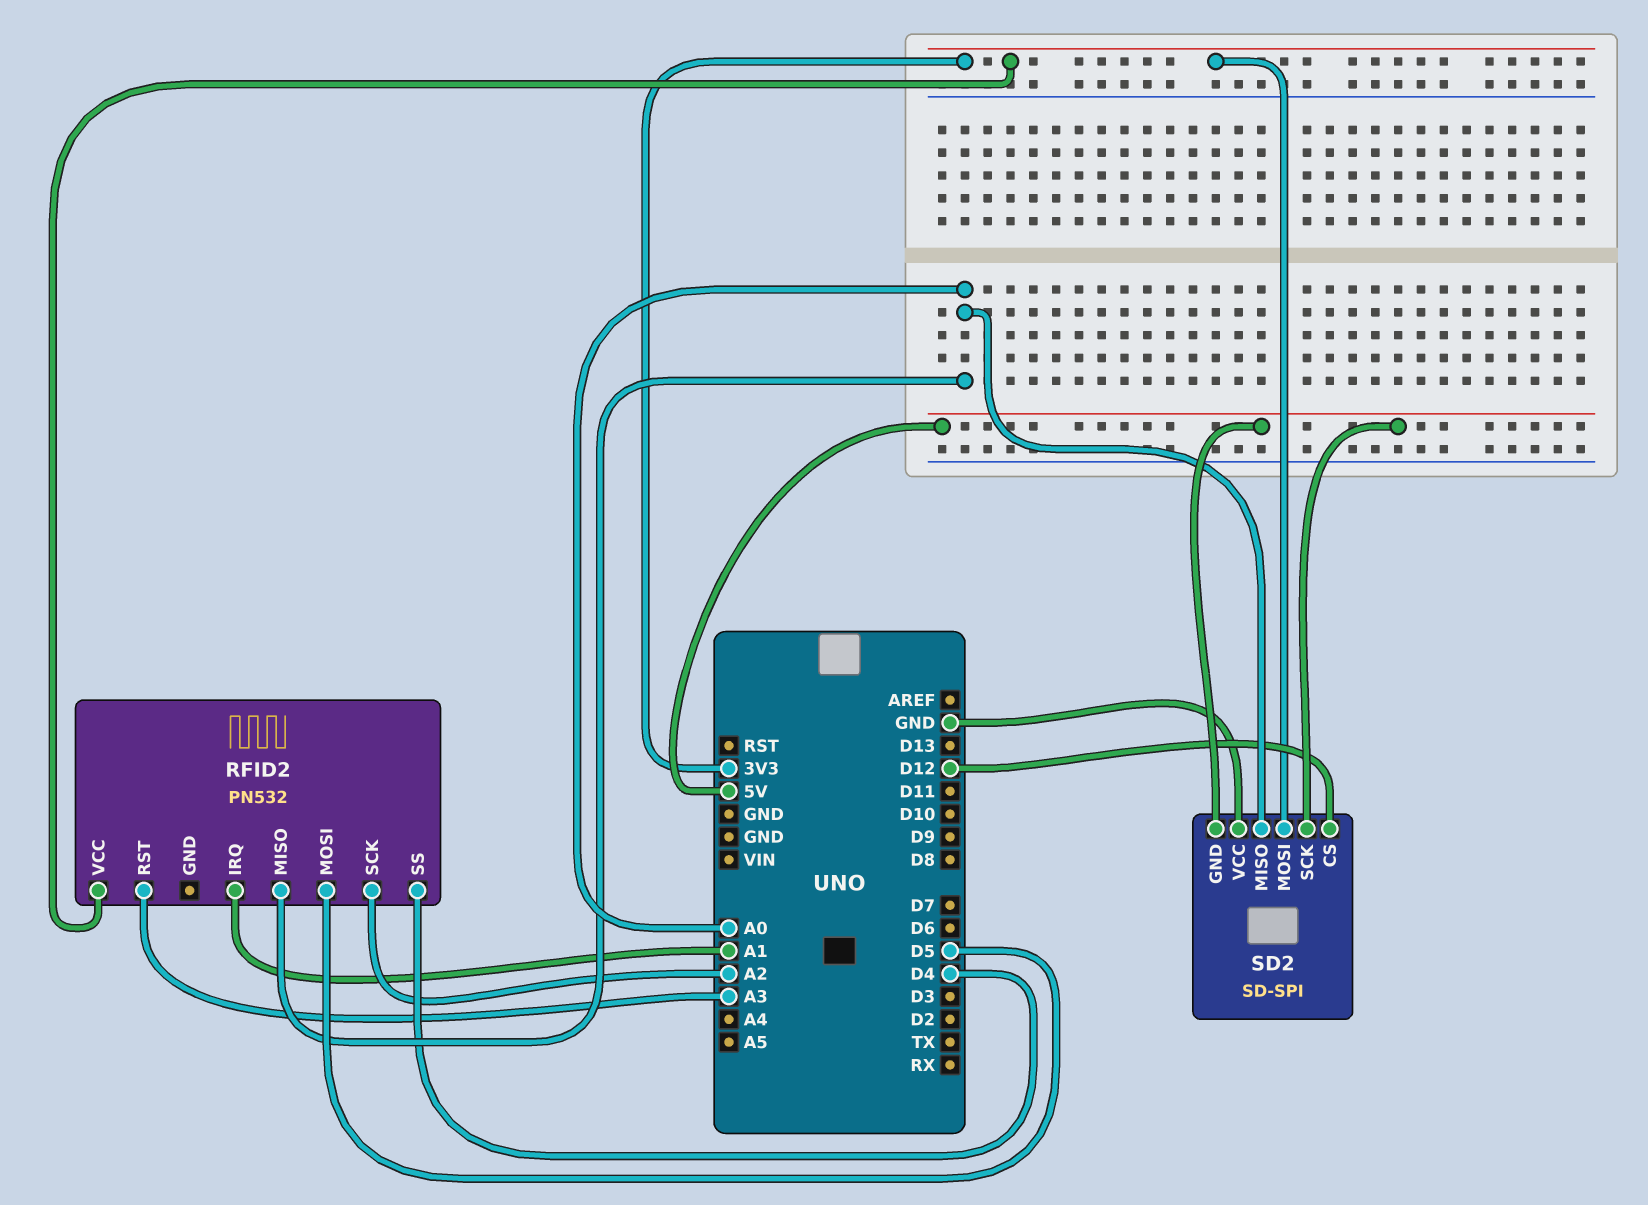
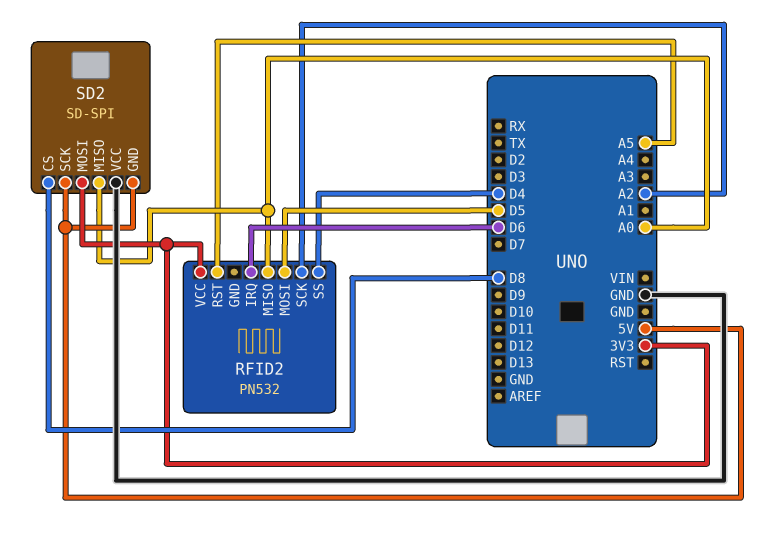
RFID2 pin IRQ: A1 -> D6
RFID2 pin RST: A3 -> A5
SD2 pin CS: D12 -> D8

